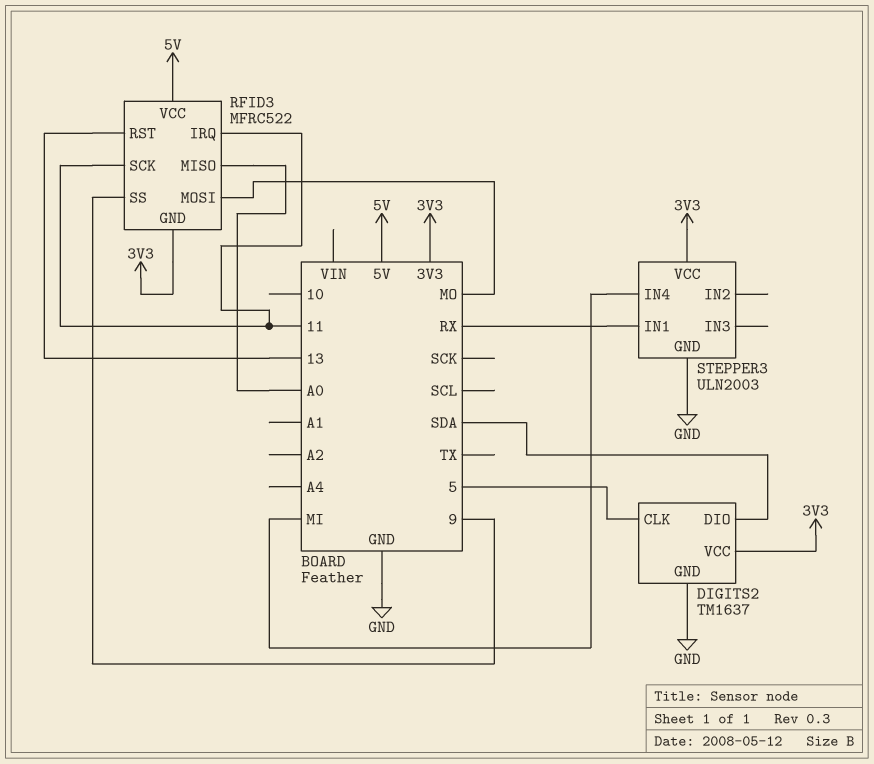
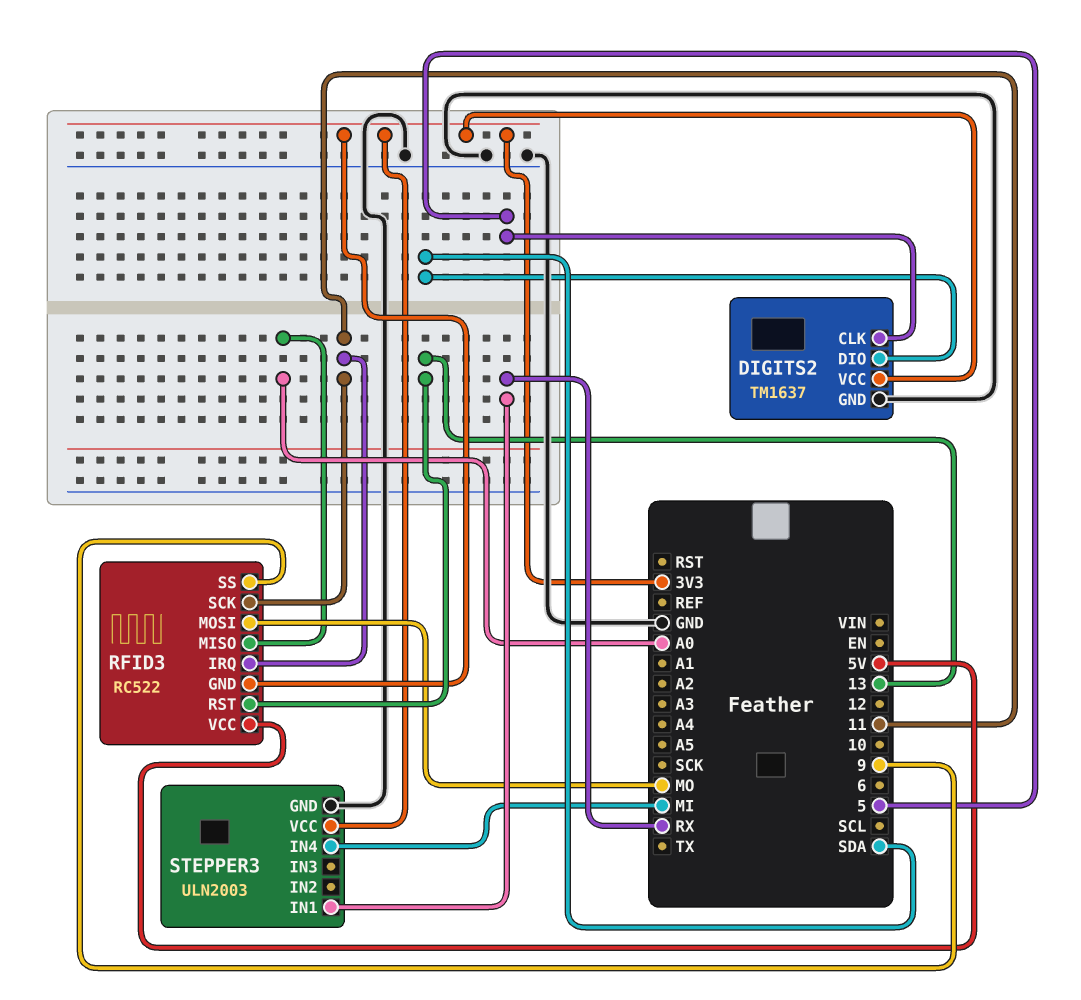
RFID3: MFRC522 -> RC522

